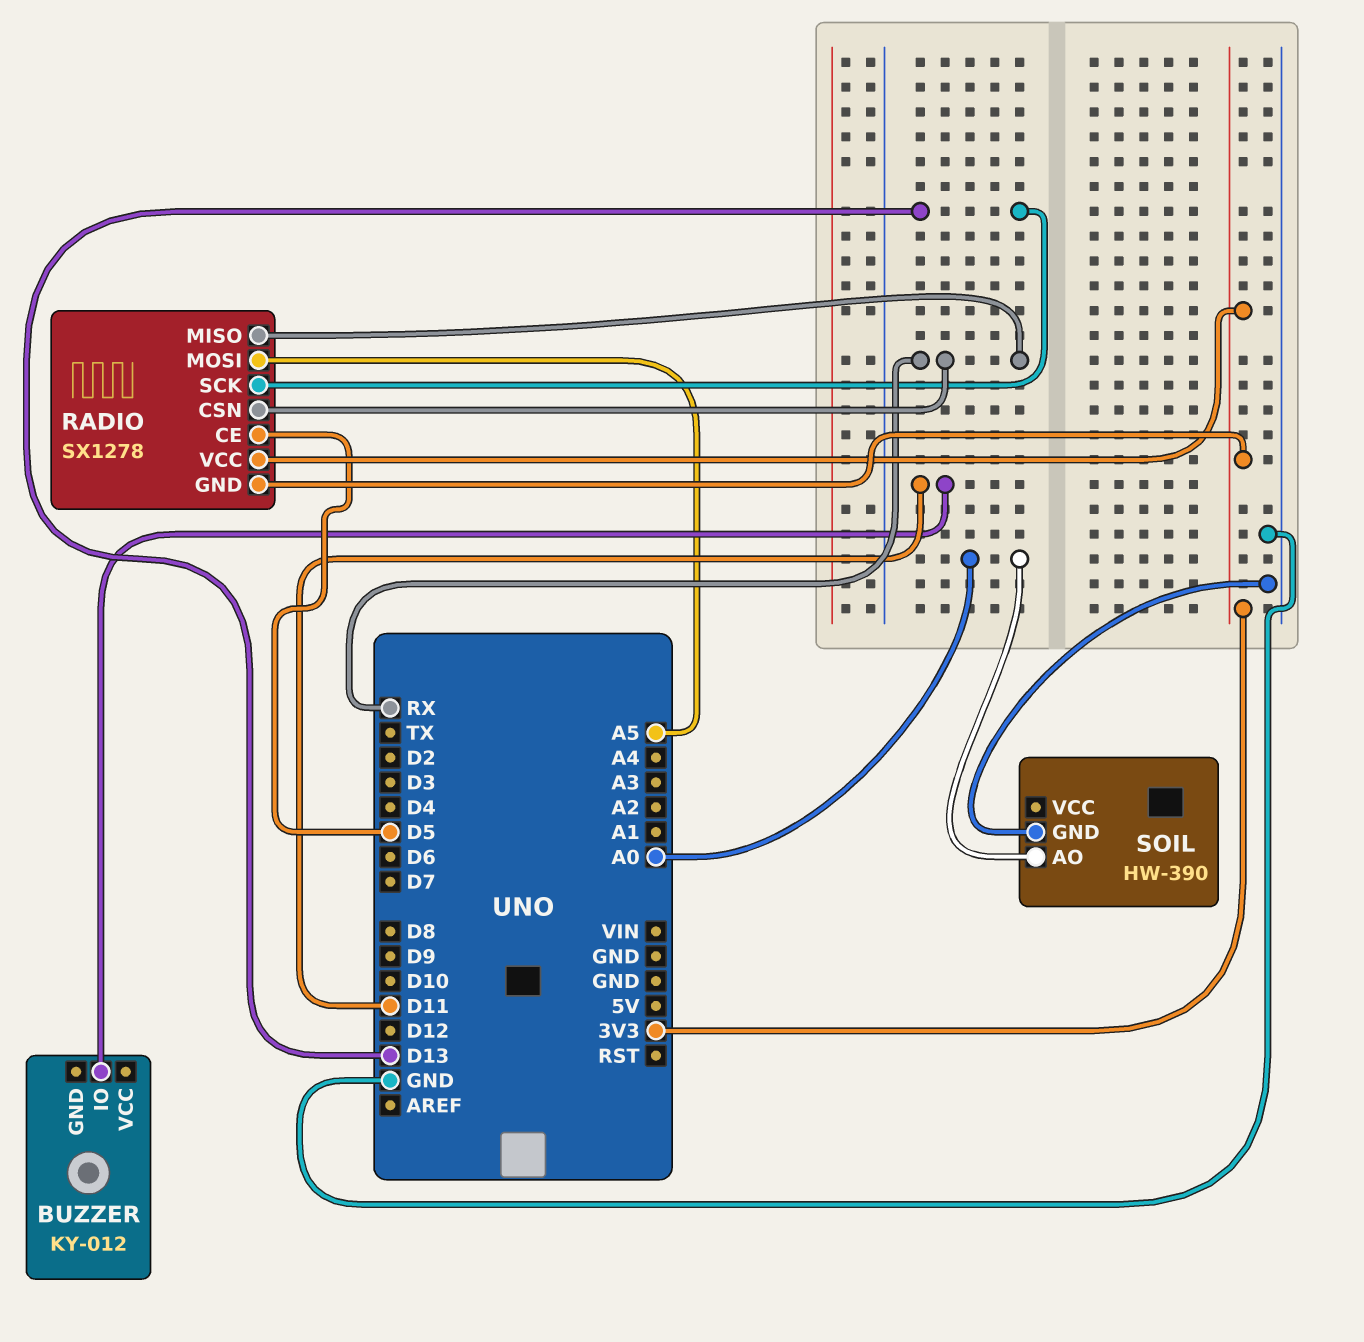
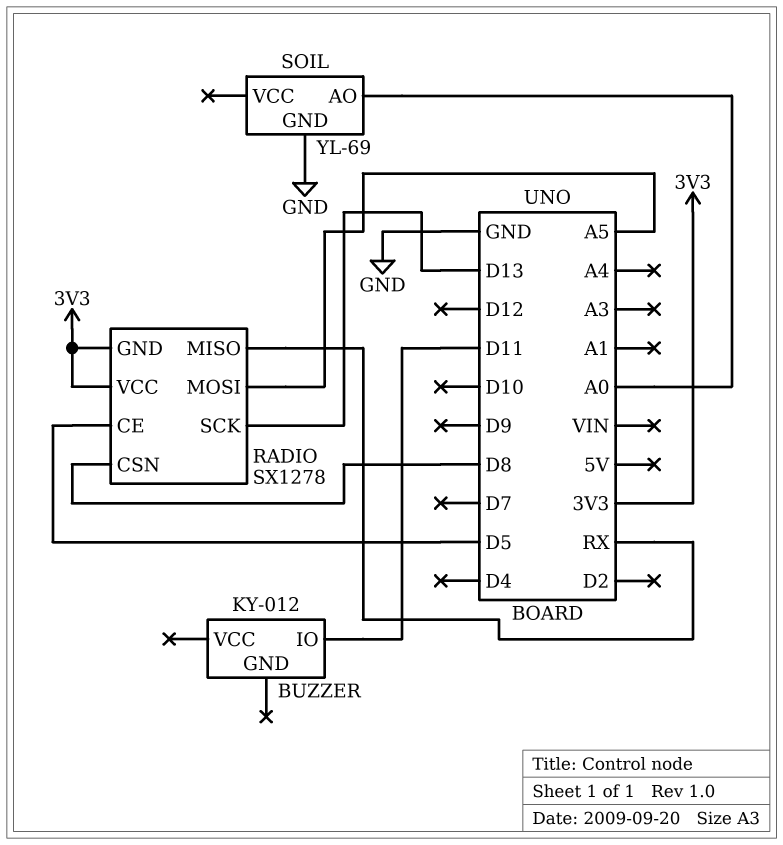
RADIO pin CSN: RX -> D8
SOIL: HW-390 -> YL-69

